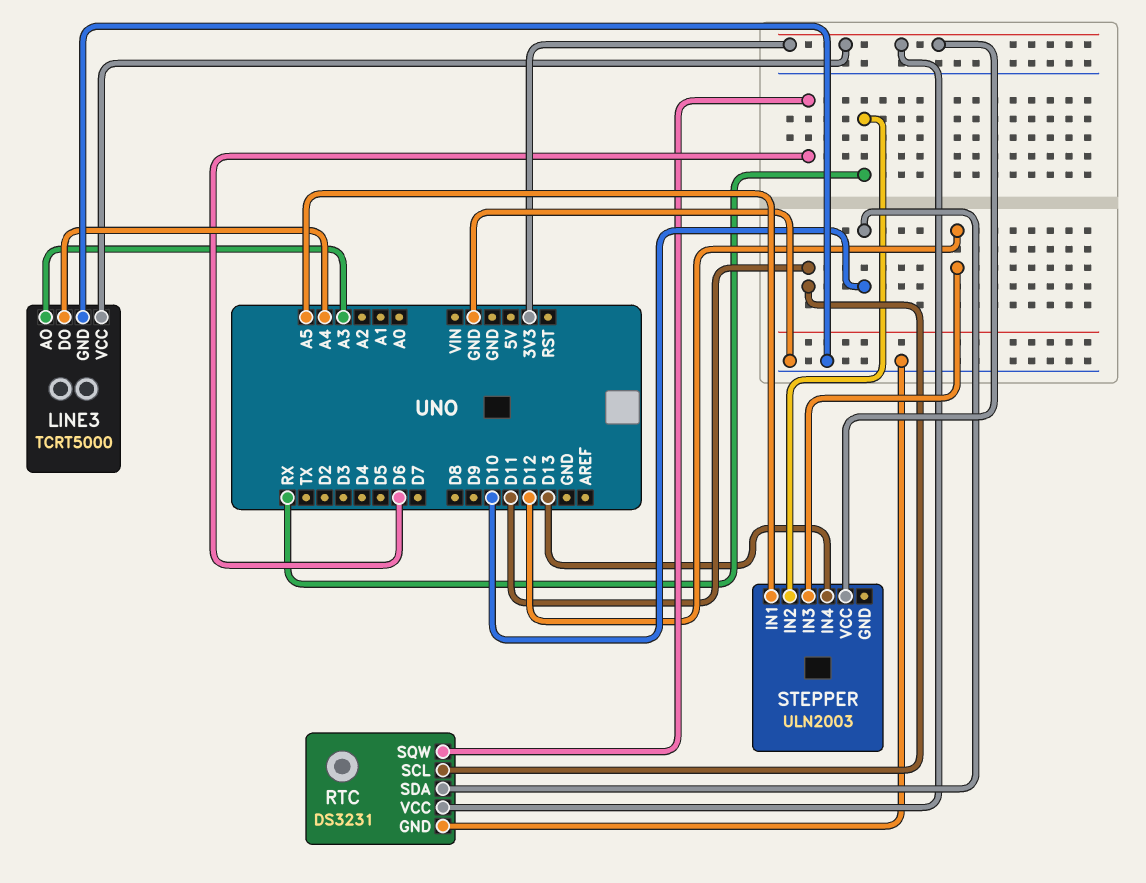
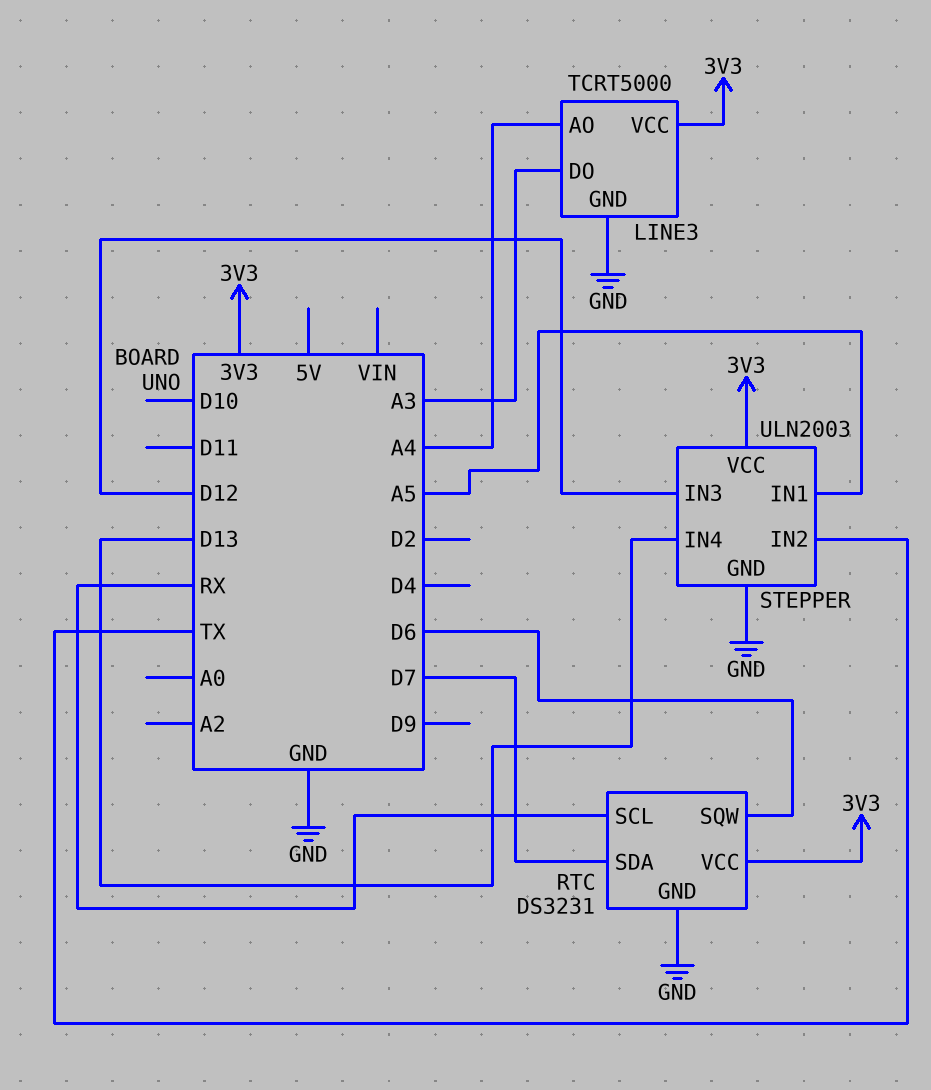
LINE3 pin AO: A3 -> A4
LINE3 pin DO: A4 -> A3
RTC pin SCL: D11 -> RX
RTC pin SDA: D10 -> D7
STEPPER pin GND: none -> GND
STEPPER pin IN2: RX -> TX

